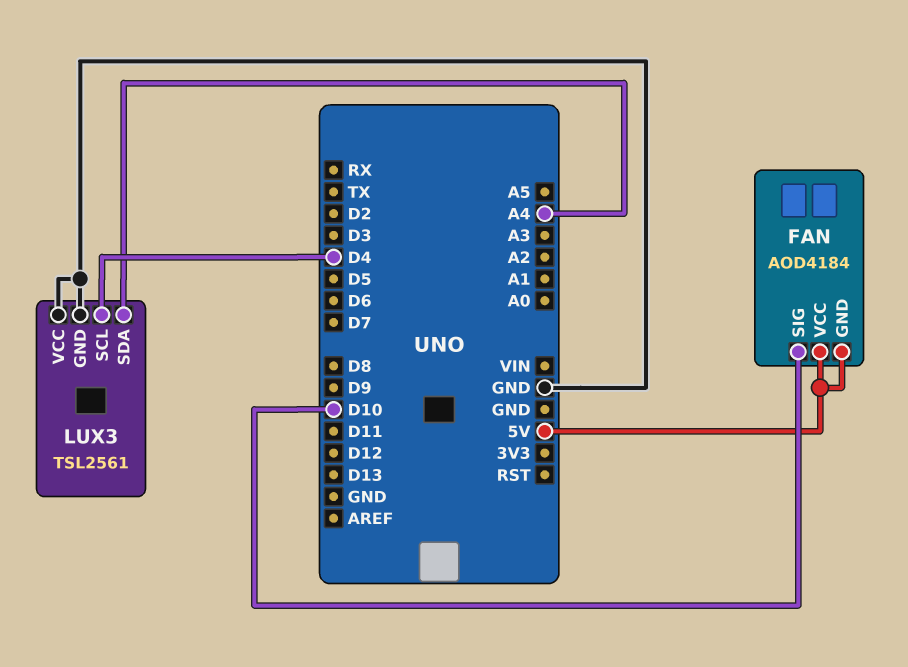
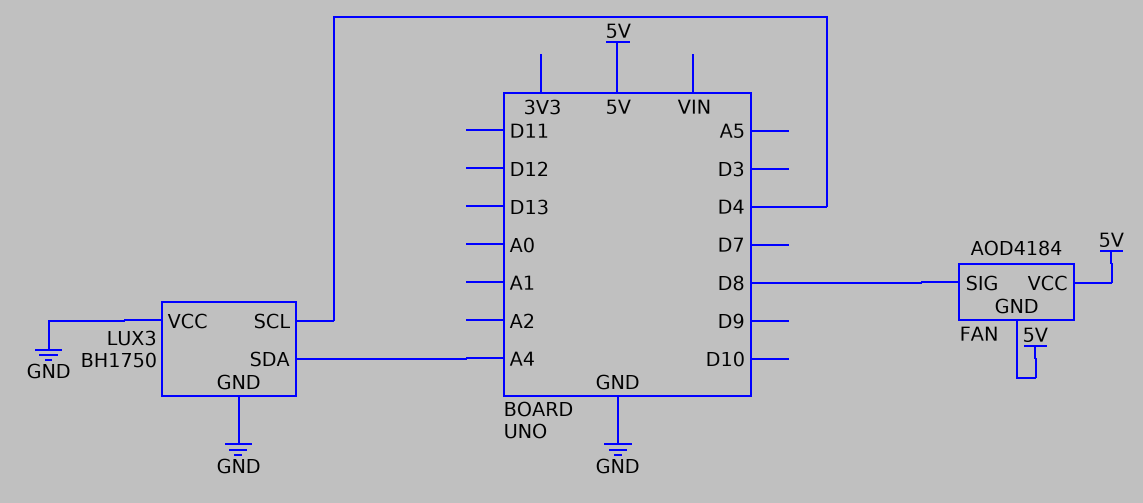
FAN pin SIG: D10 -> D8
LUX3: TSL2561 -> BH1750

